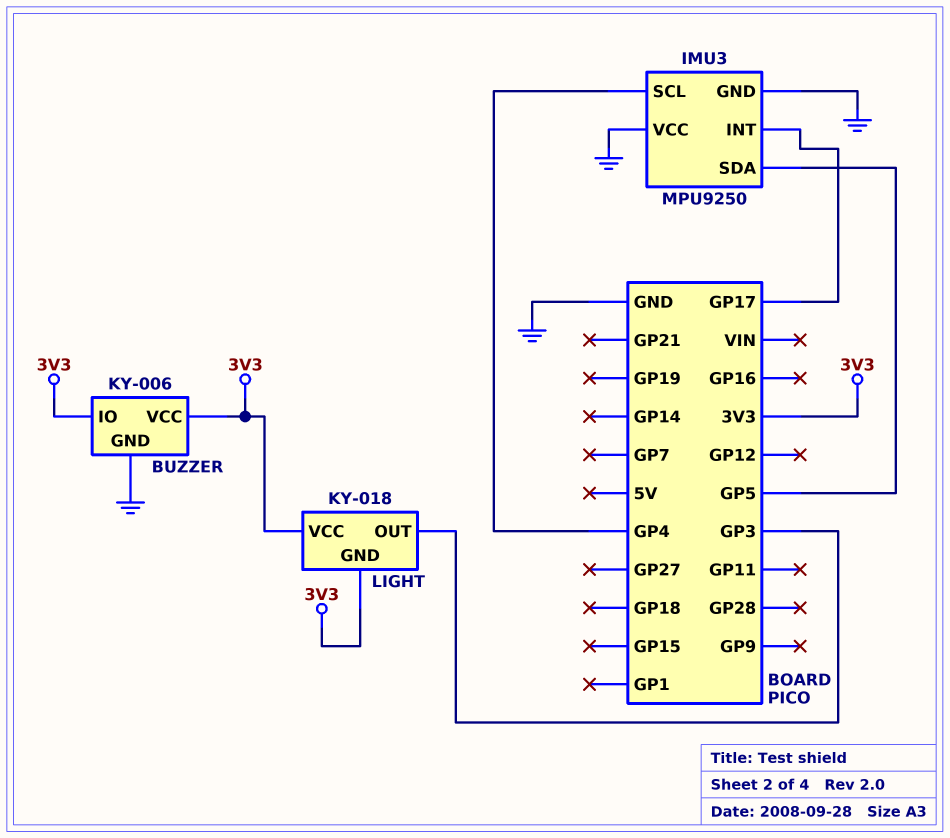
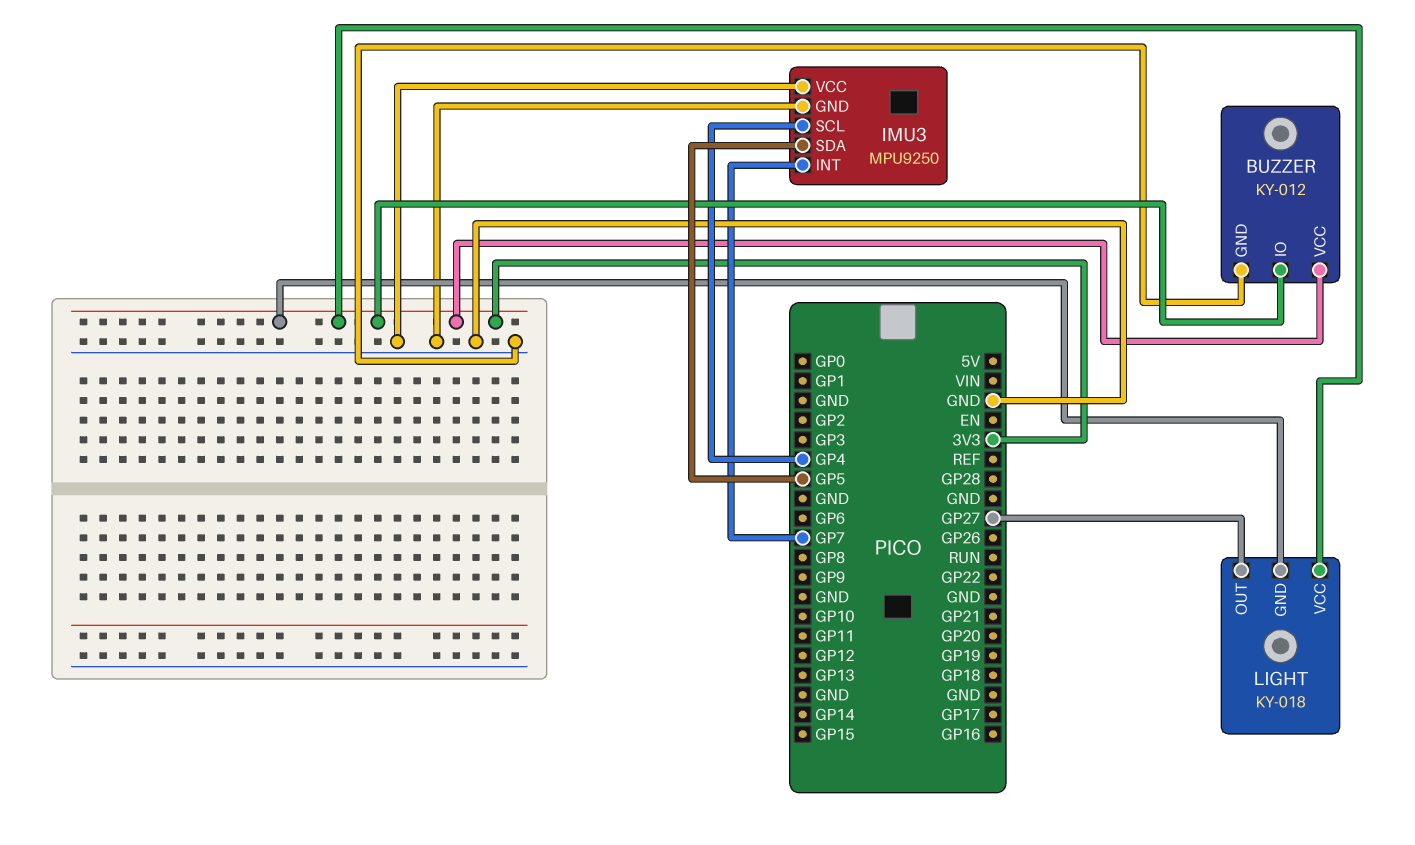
BUZZER: KY-006 -> KY-012
IMU3 pin INT: GP17 -> GP7
LIGHT pin OUT: GP3 -> GP27

